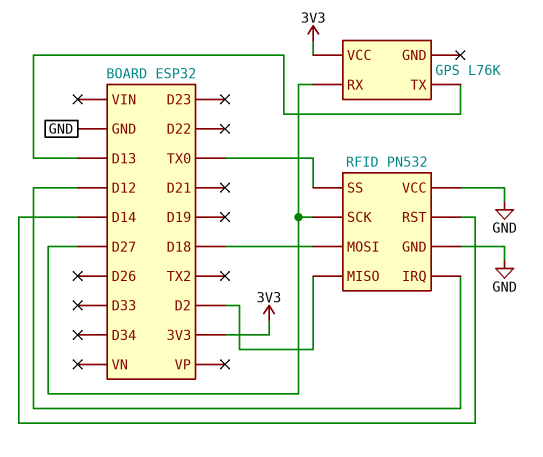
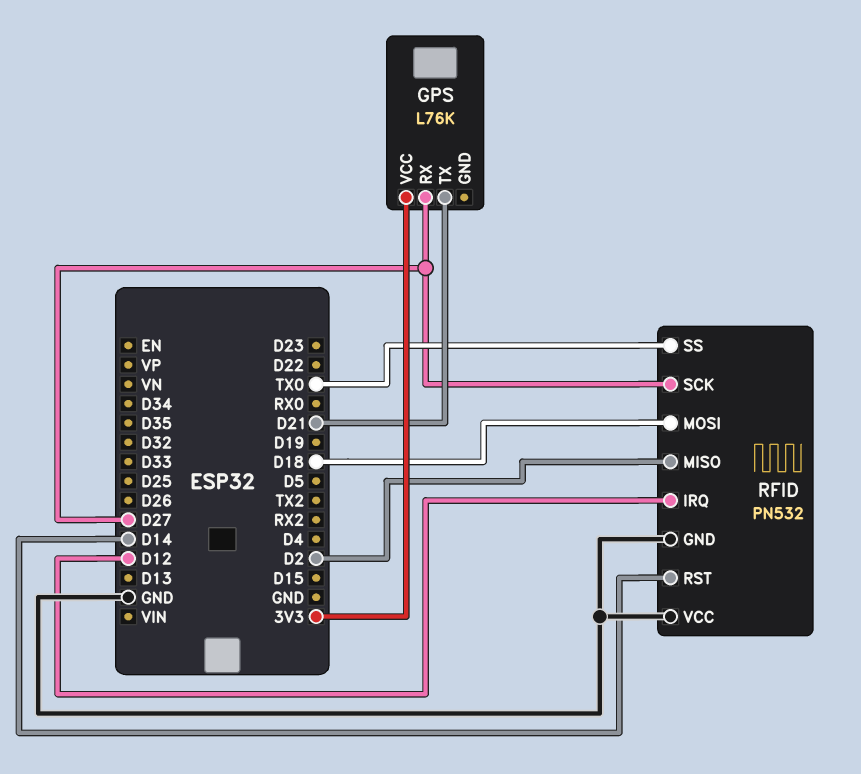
GPS pin TX: D13 -> D21

